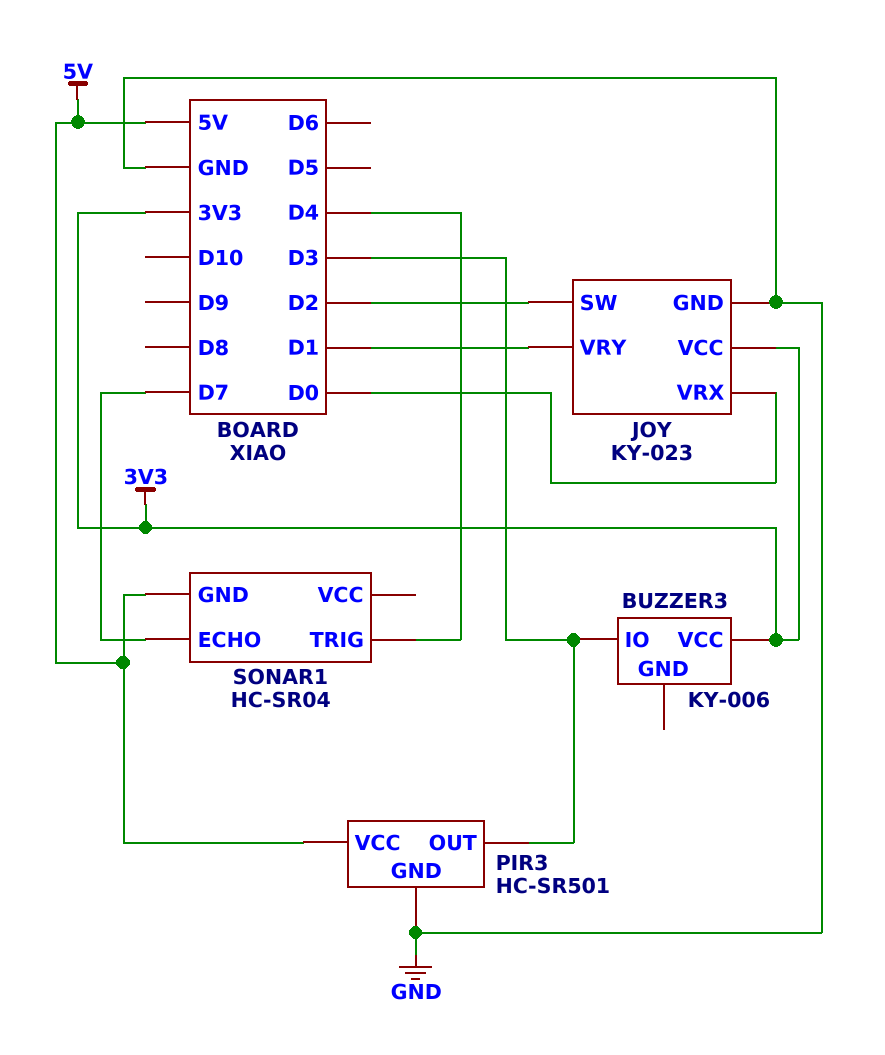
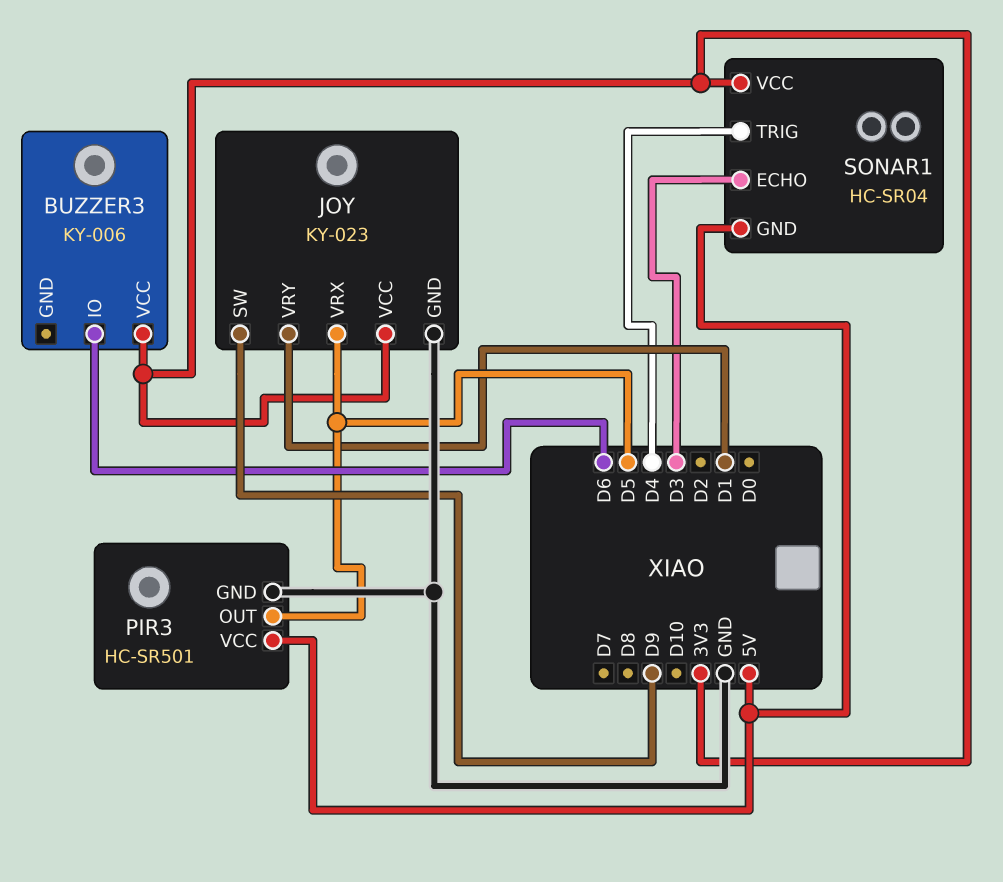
BUZZER3 pin IO: D3 -> D6
JOY pin SW: D2 -> D9
JOY pin VRX: D0 -> D5
PIR3 pin OUT: D3 -> D5
SONAR1 pin ECHO: D7 -> D3
SONAR1 pin VCC: none -> 3V3

